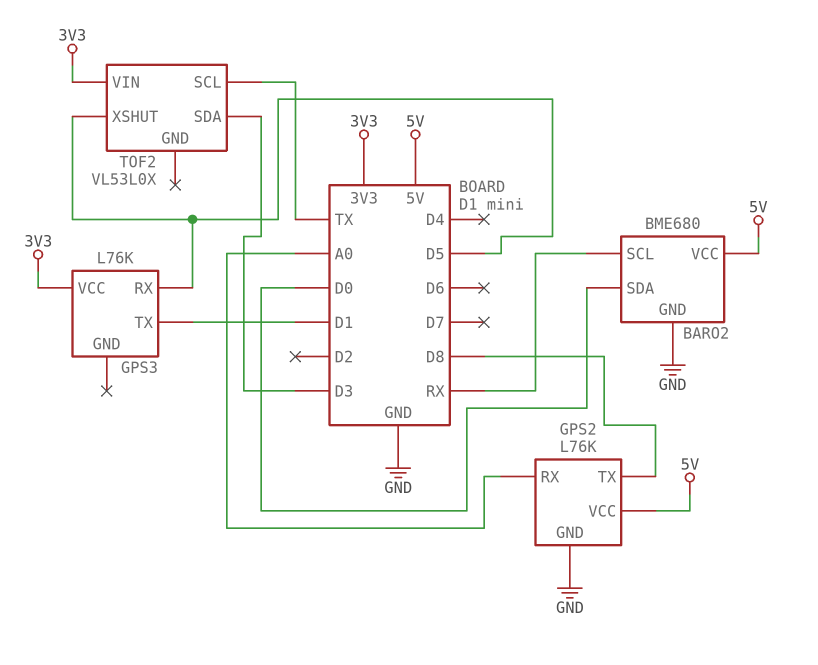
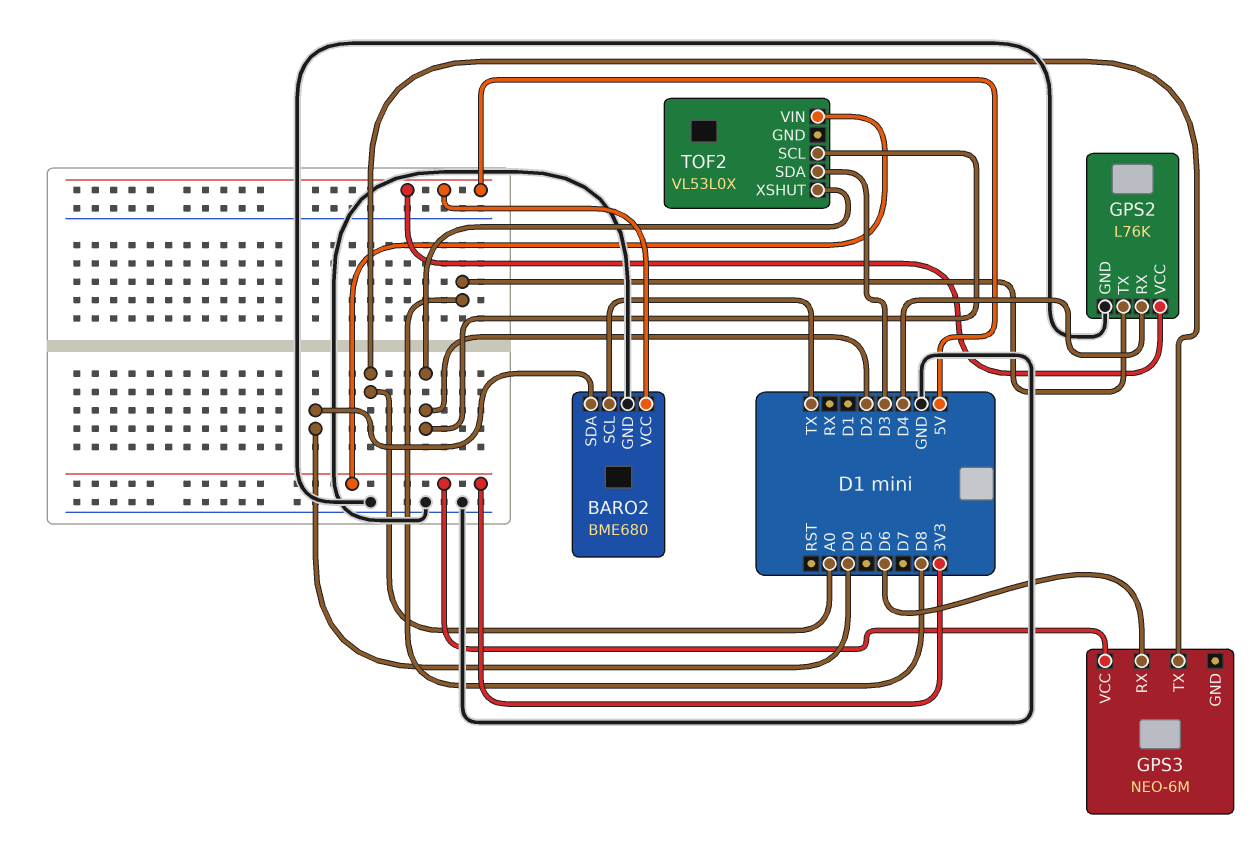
BARO2 pin SCL: RX -> TX
GPS2 pin RX: A0 -> D4
GPS3: L76K -> NEO-6M
GPS3 pin RX: D5 -> D6
GPS3 pin TX: D1 -> A0
TOF2 pin SCL: TX -> D2
TOF2 pin XSHUT: D5 -> D2

